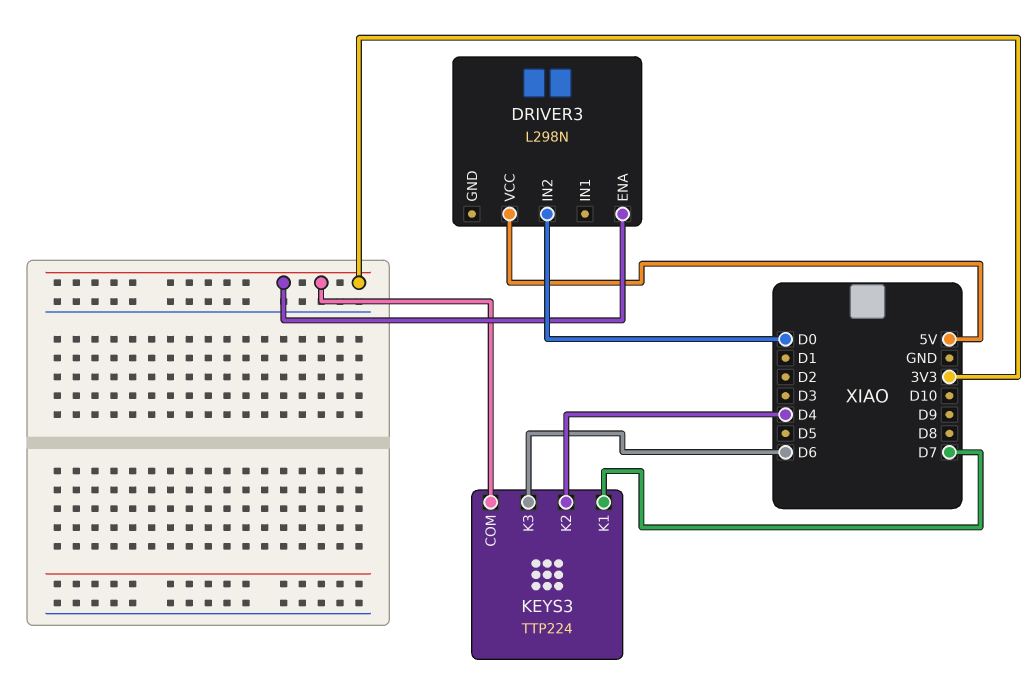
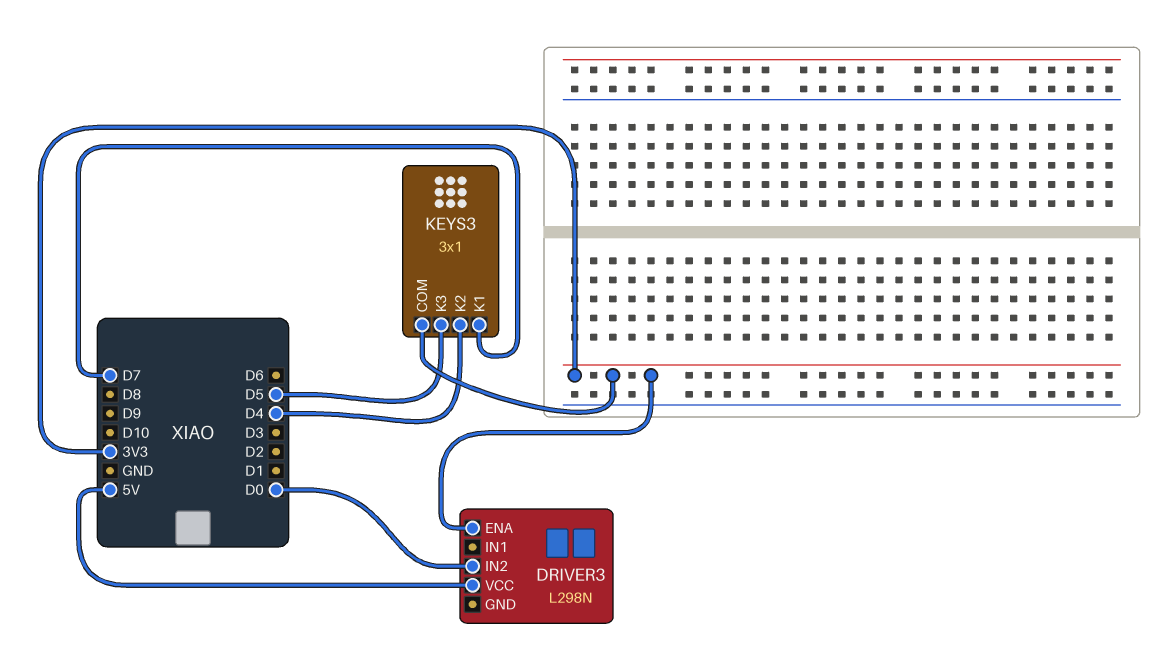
KEYS3: TTP224 -> 3x1
KEYS3 pin K3: D6 -> D5

